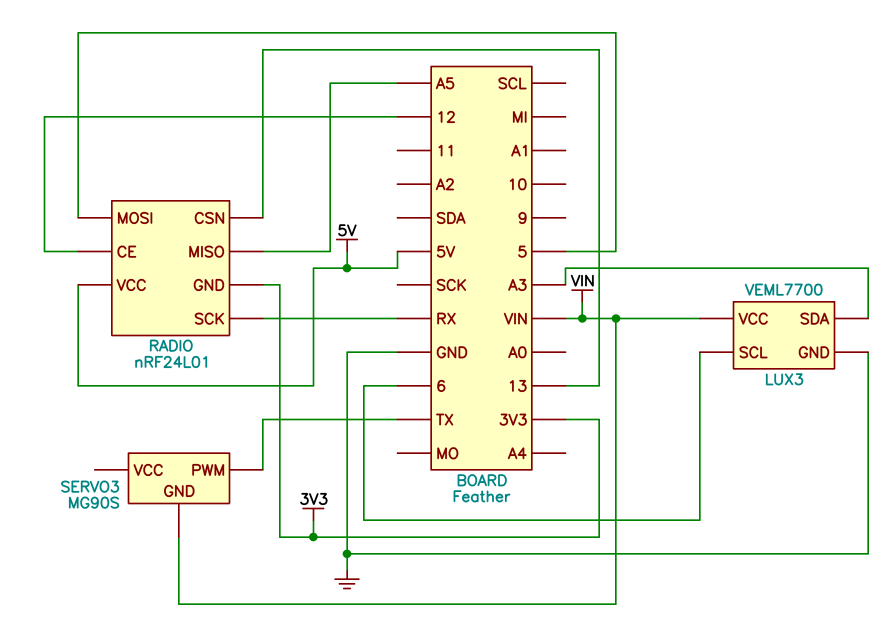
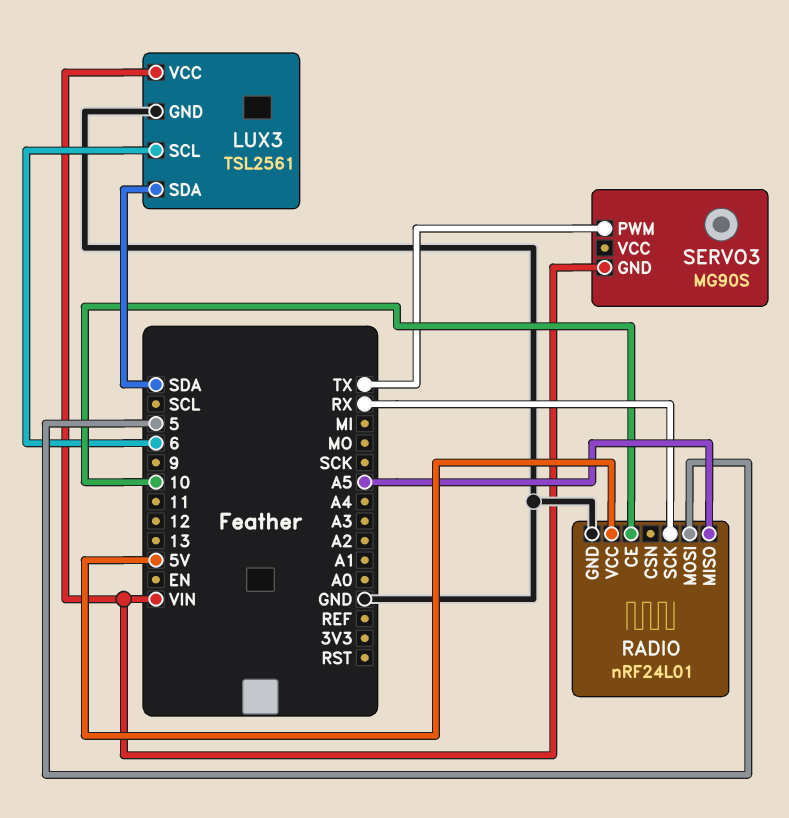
LUX3: VEML7700 -> TSL2561
LUX3 pin SDA: A3 -> SDA
RADIO pin CE: 12 -> 10
RADIO pin CSN: 13 -> none
RADIO pin GND: 3V3 -> GND

